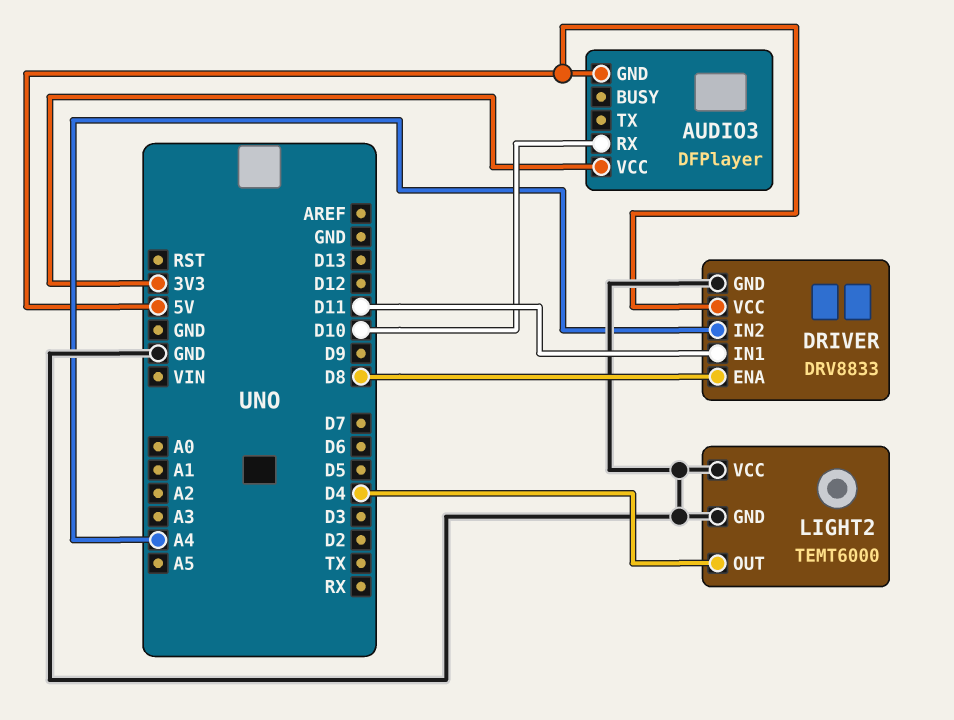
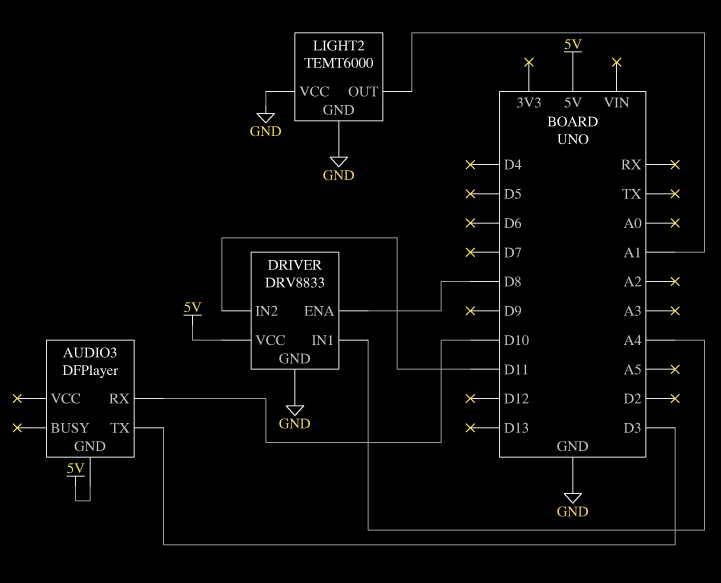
AUDIO3 pin TX: none -> D3
AUDIO3 pin VCC: 3V3 -> none
DRIVER pin IN1: D11 -> A4
DRIVER pin IN2: A4 -> D11
LIGHT2 pin OUT: D4 -> A1

